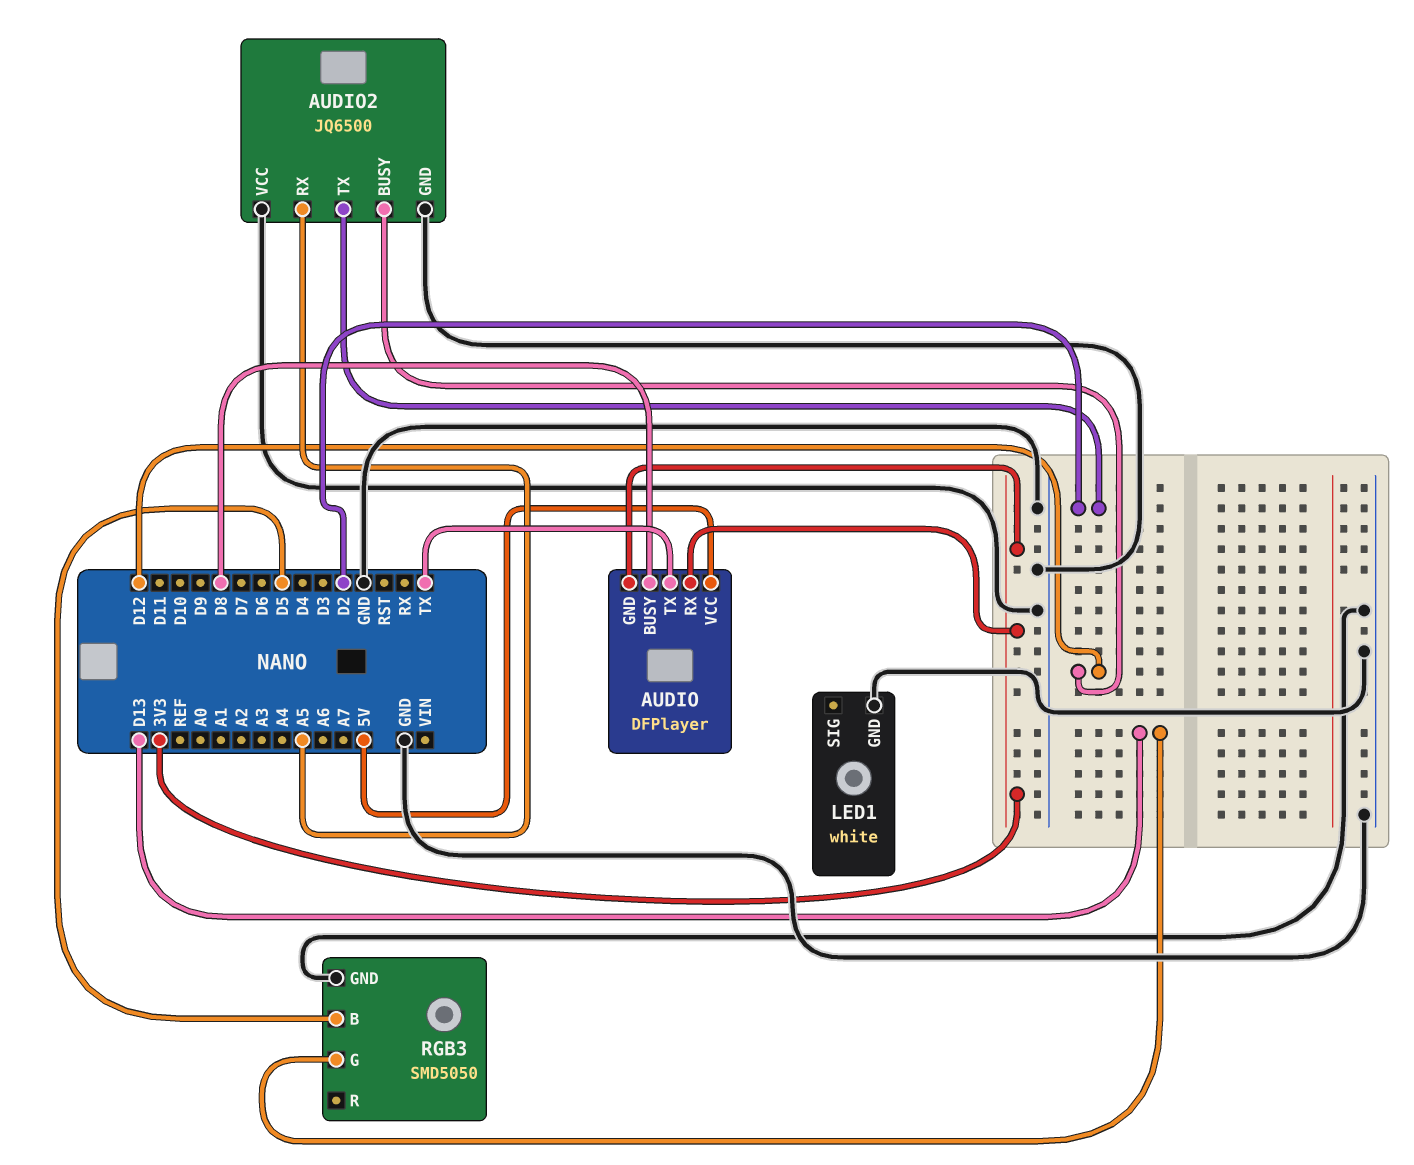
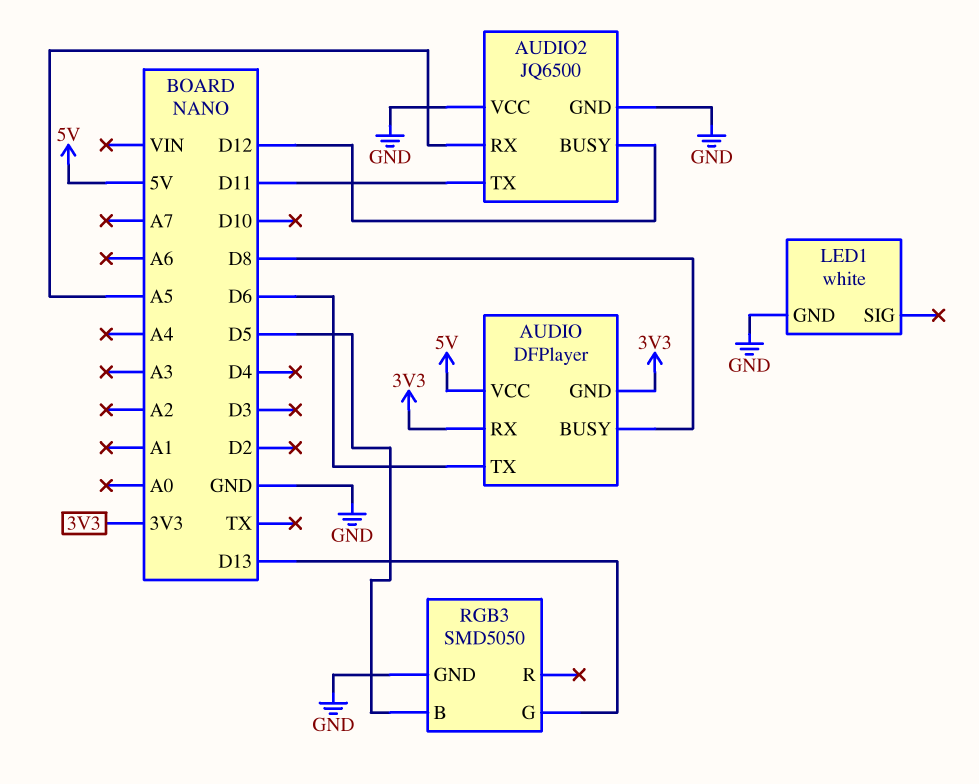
AUDIO pin TX: TX -> D6
AUDIO2 pin TX: D2 -> D11

